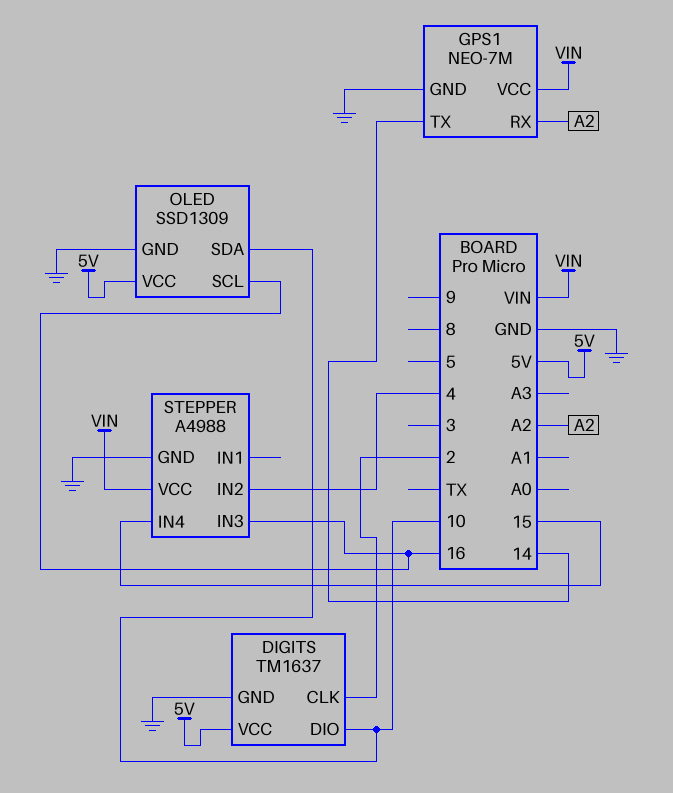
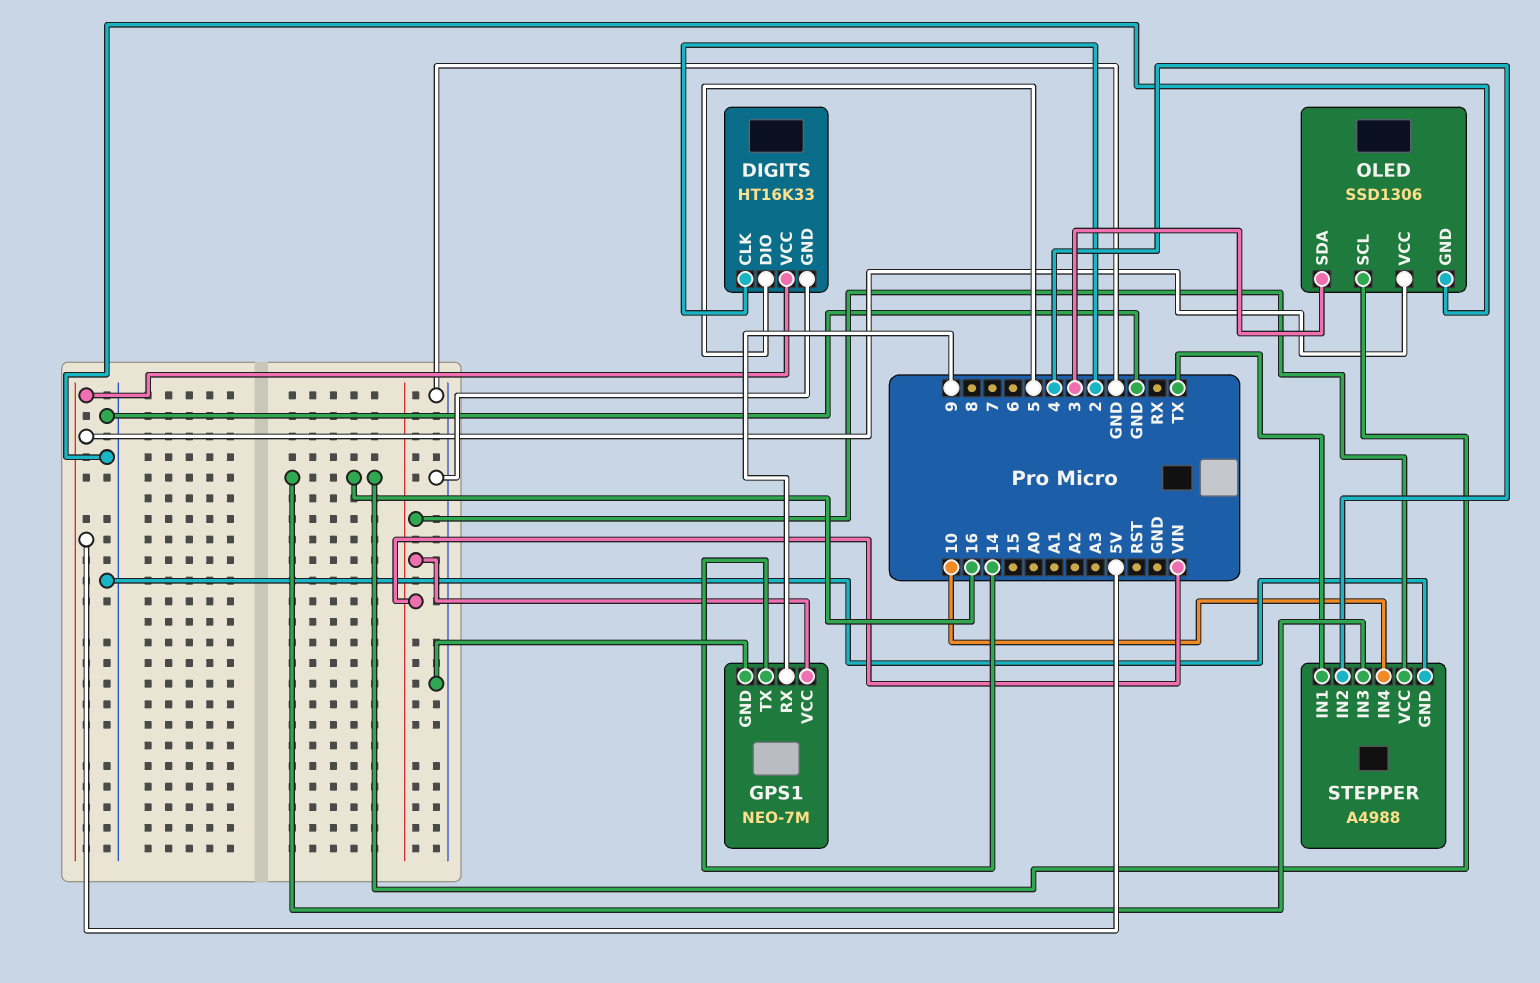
DIGITS: TM1637 -> HT16K33
DIGITS pin DIO: 10 -> 5
GPS1 pin RX: A2 -> 9
OLED: SSD1309 -> SSD1306
OLED pin SDA: 10 -> 3
STEPPER pin IN1: none -> TX
STEPPER pin IN4: 15 -> 10

